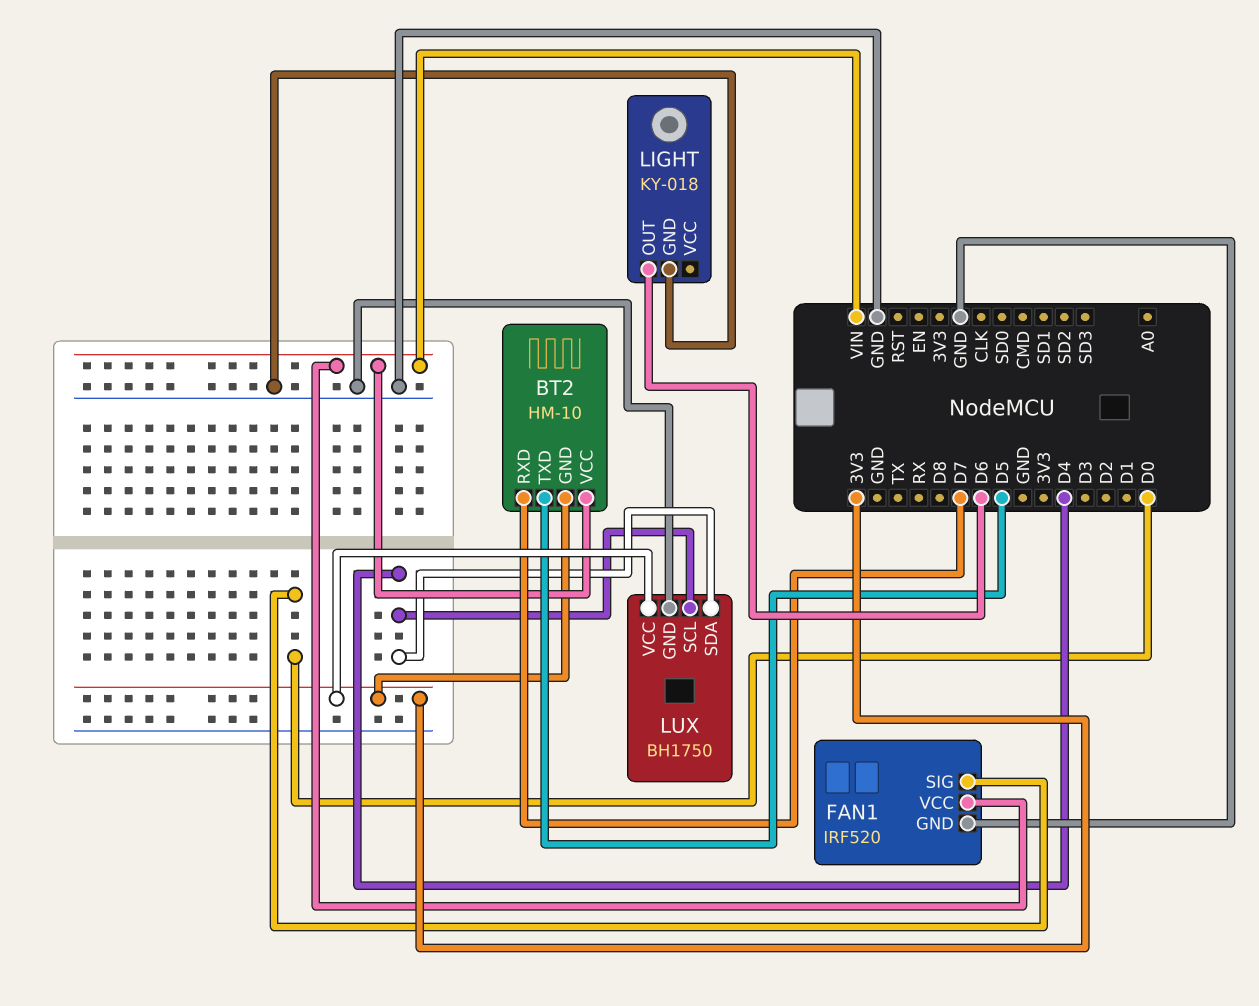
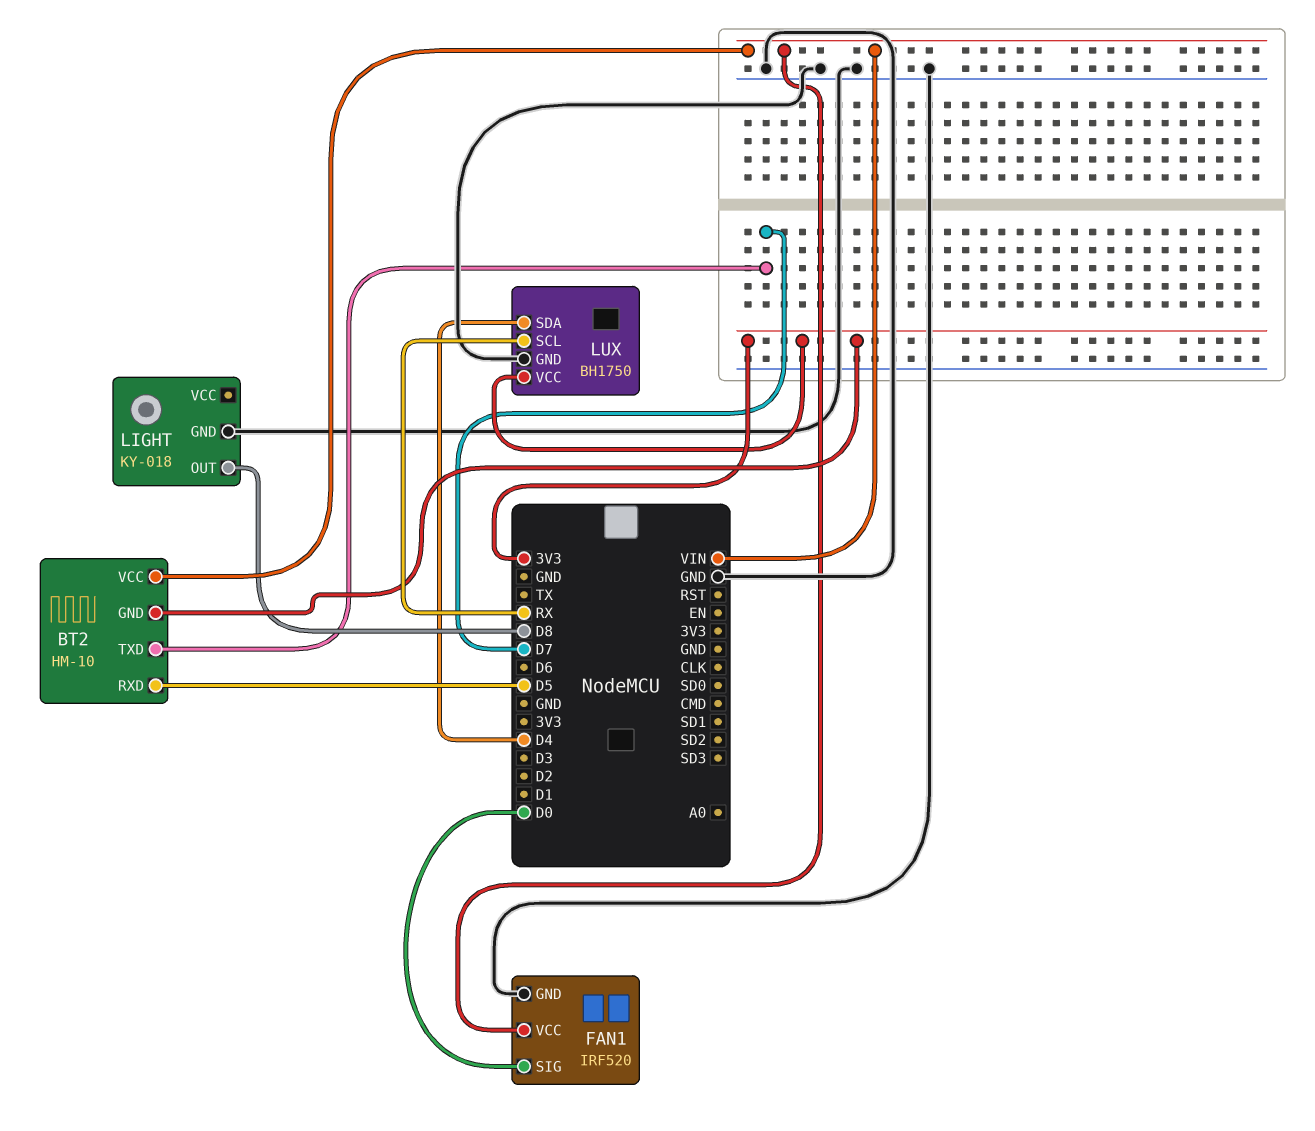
BT2 pin RXD: D7 -> D5
BT2 pin TXD: D5 -> D7
LIGHT pin OUT: D6 -> D8
LUX pin SCL: D4 -> RX

